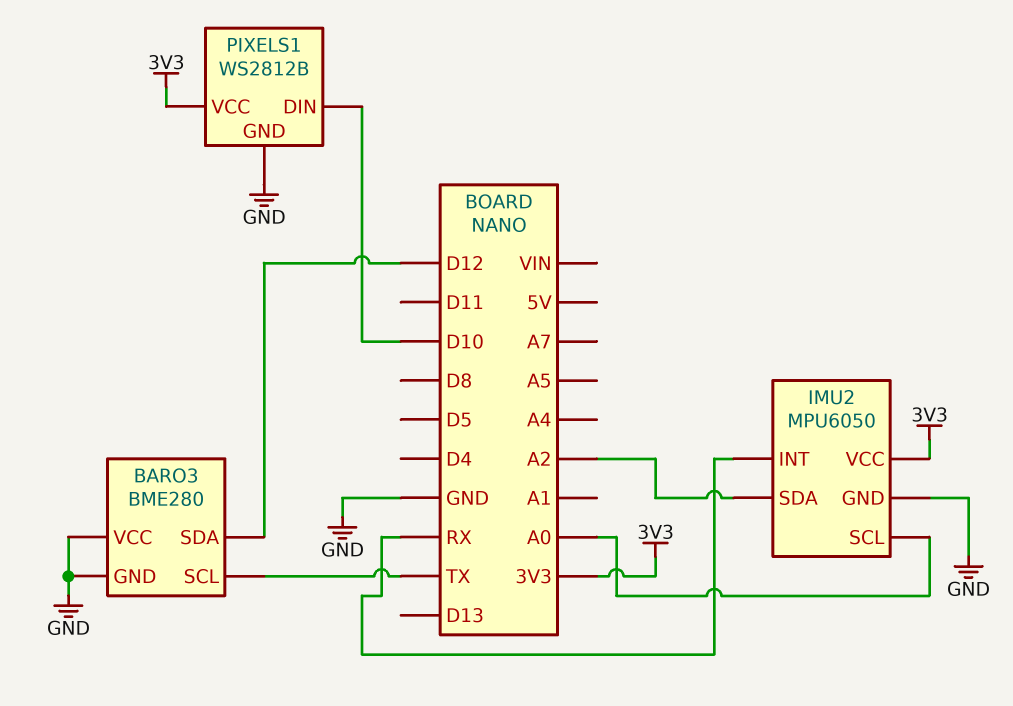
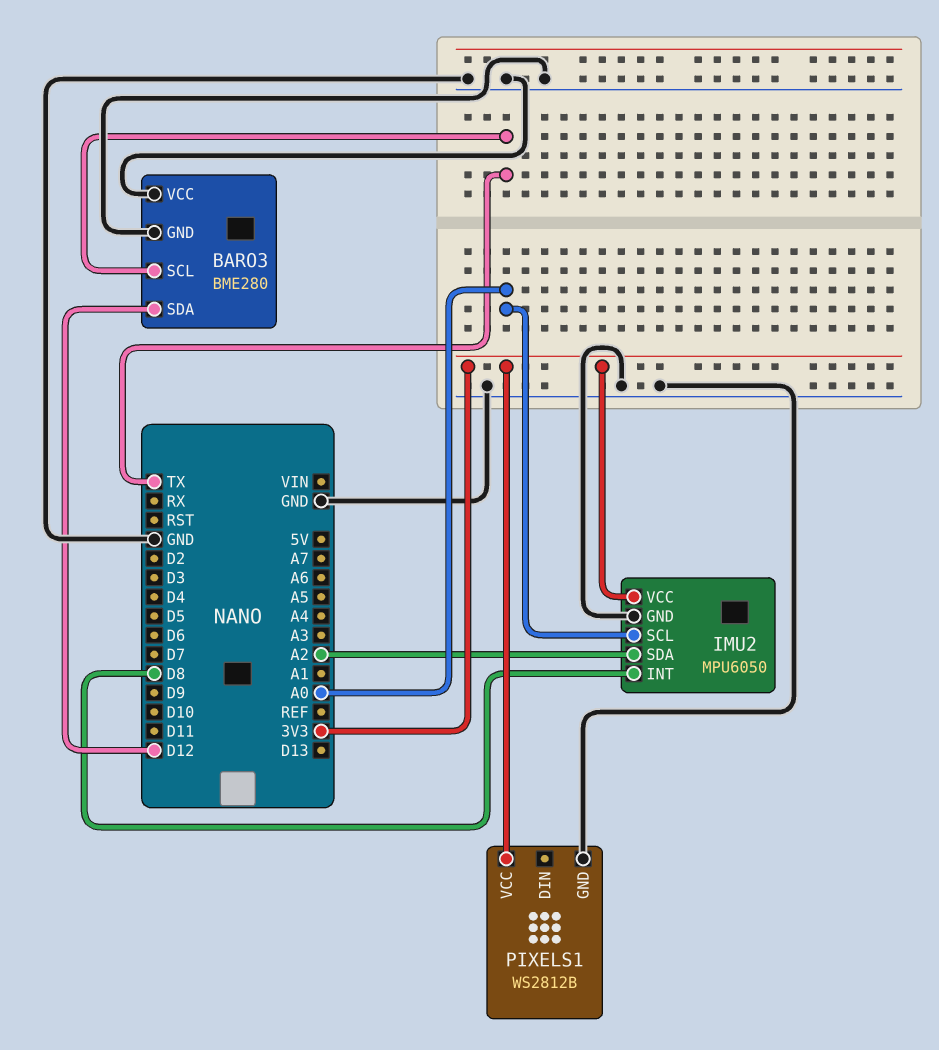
IMU2 pin INT: RX -> D8
PIXELS1 pin DIN: D10 -> none

